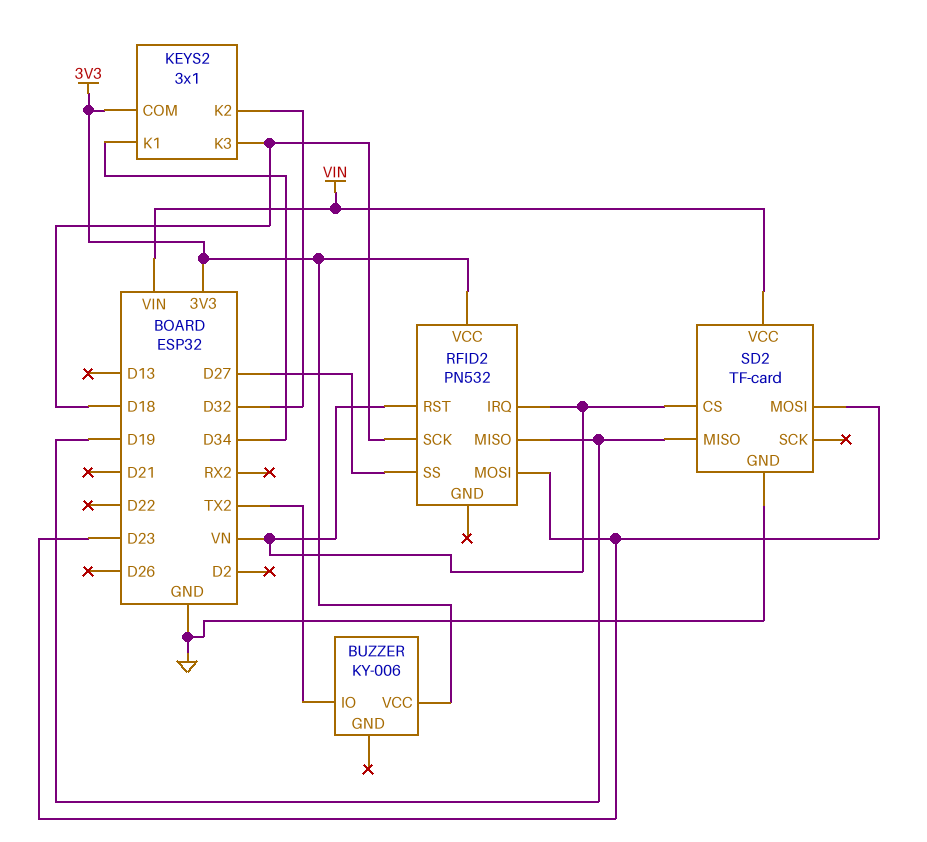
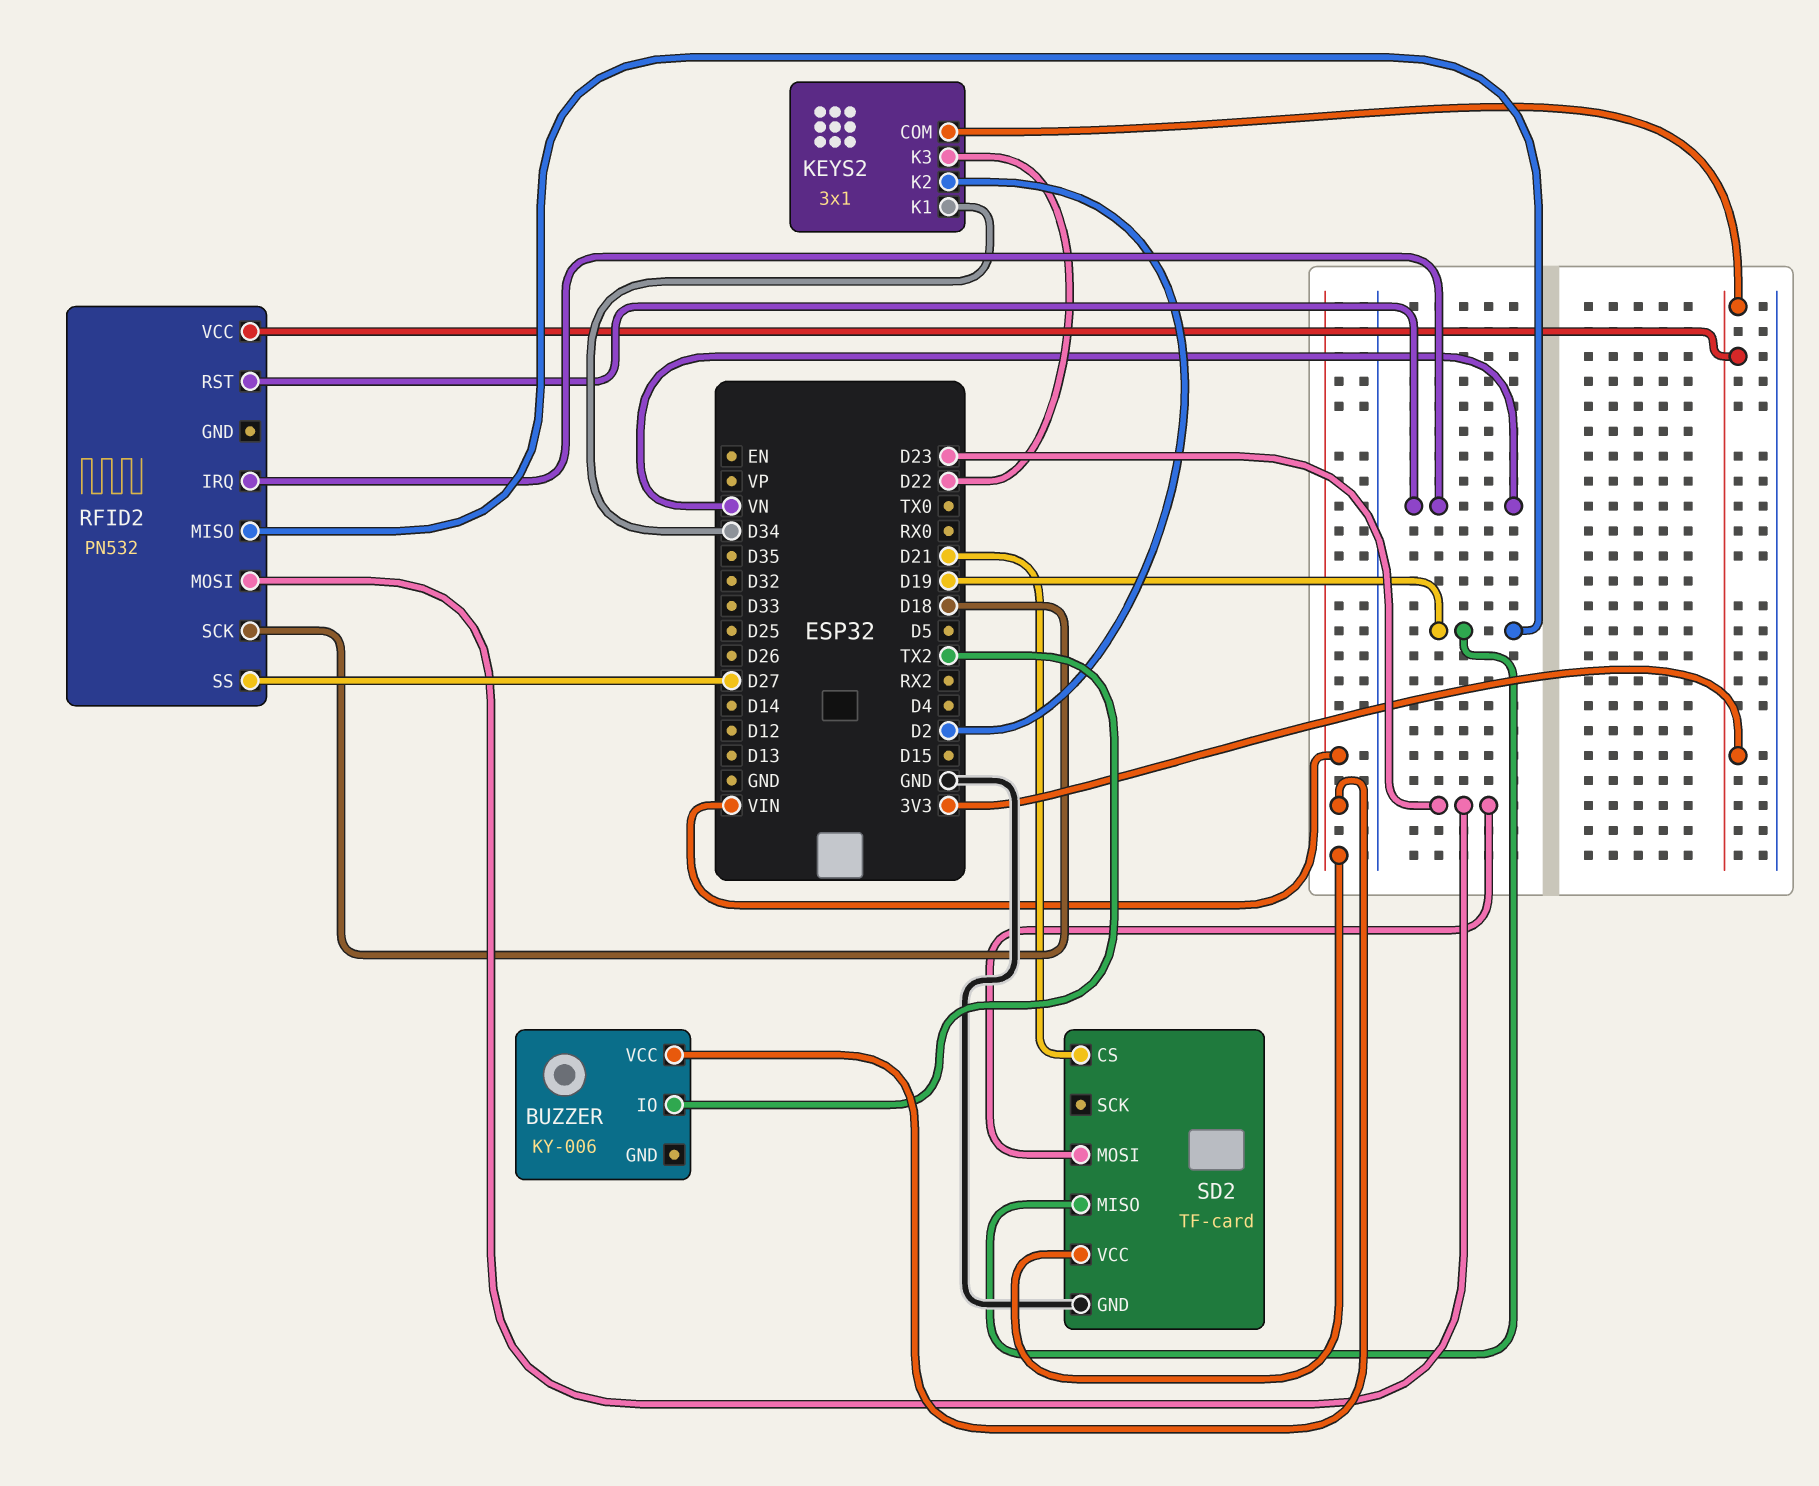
BUZZER pin VCC: 3V3 -> VIN
KEYS2 pin K2: D32 -> D2
KEYS2 pin K3: D18 -> D22
SD2 pin CS: VN -> D21

